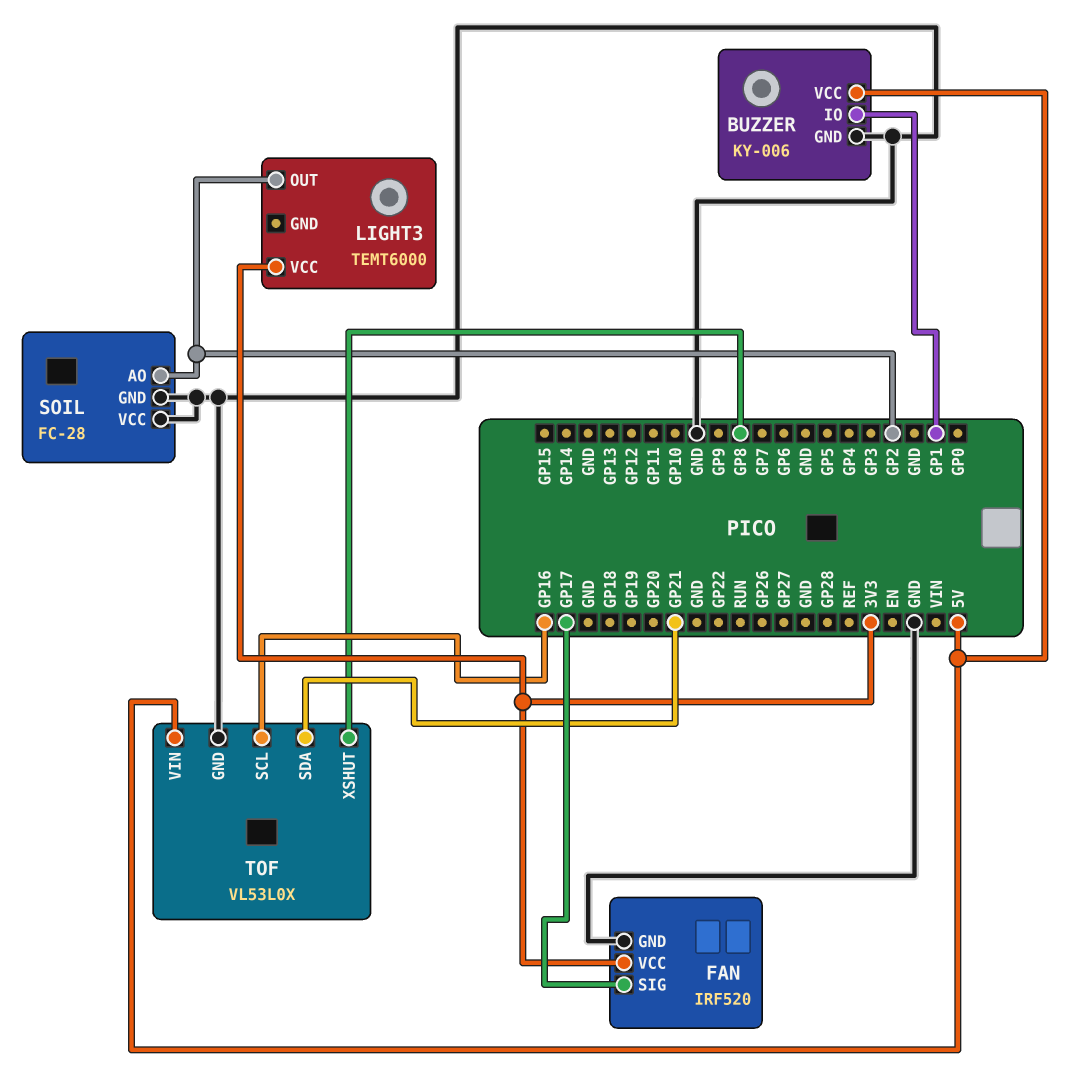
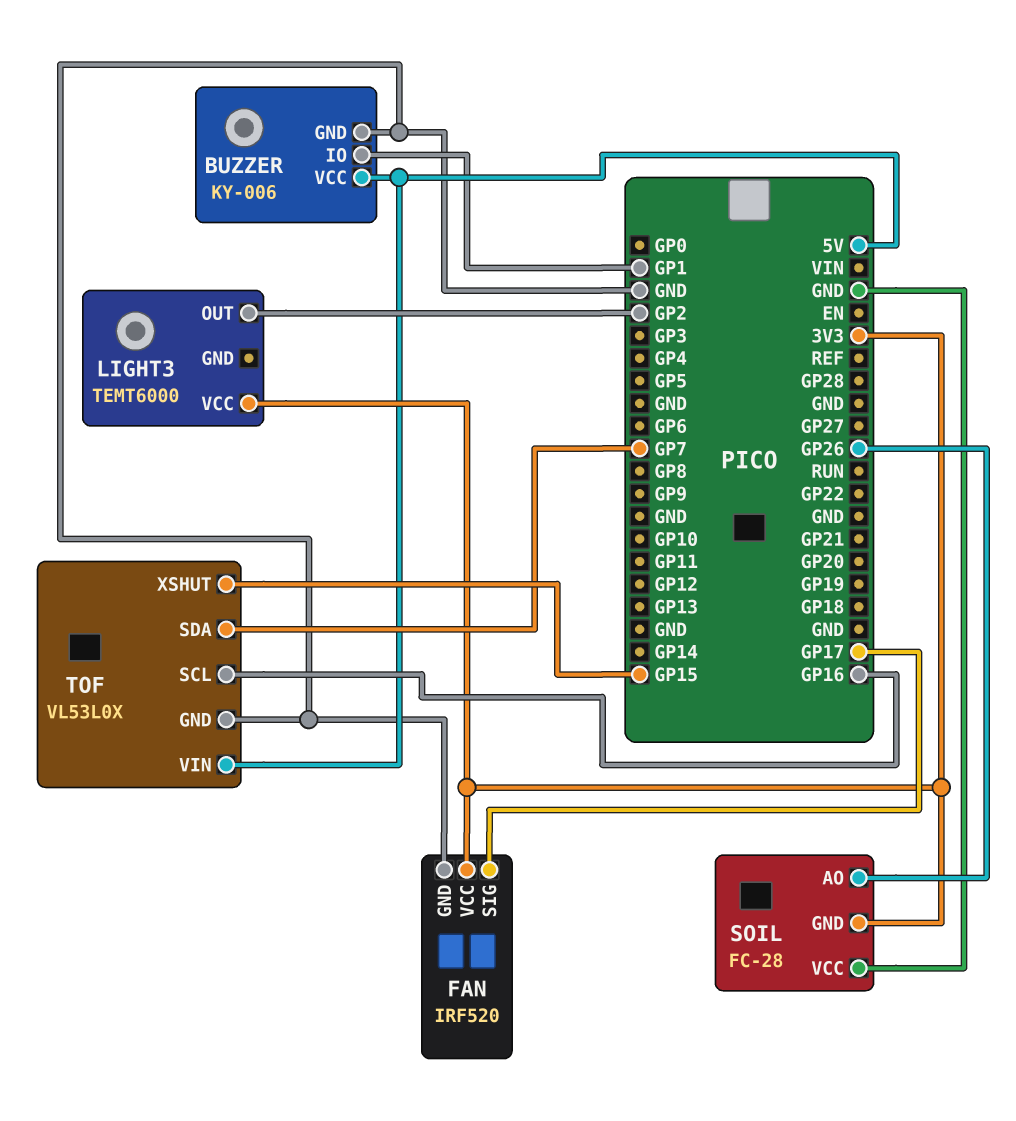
SOIL pin AO: GP2 -> GP26
SOIL pin GND: GND -> 3V3
TOF pin SDA: GP21 -> GP7
TOF pin XSHUT: GP8 -> GP15

